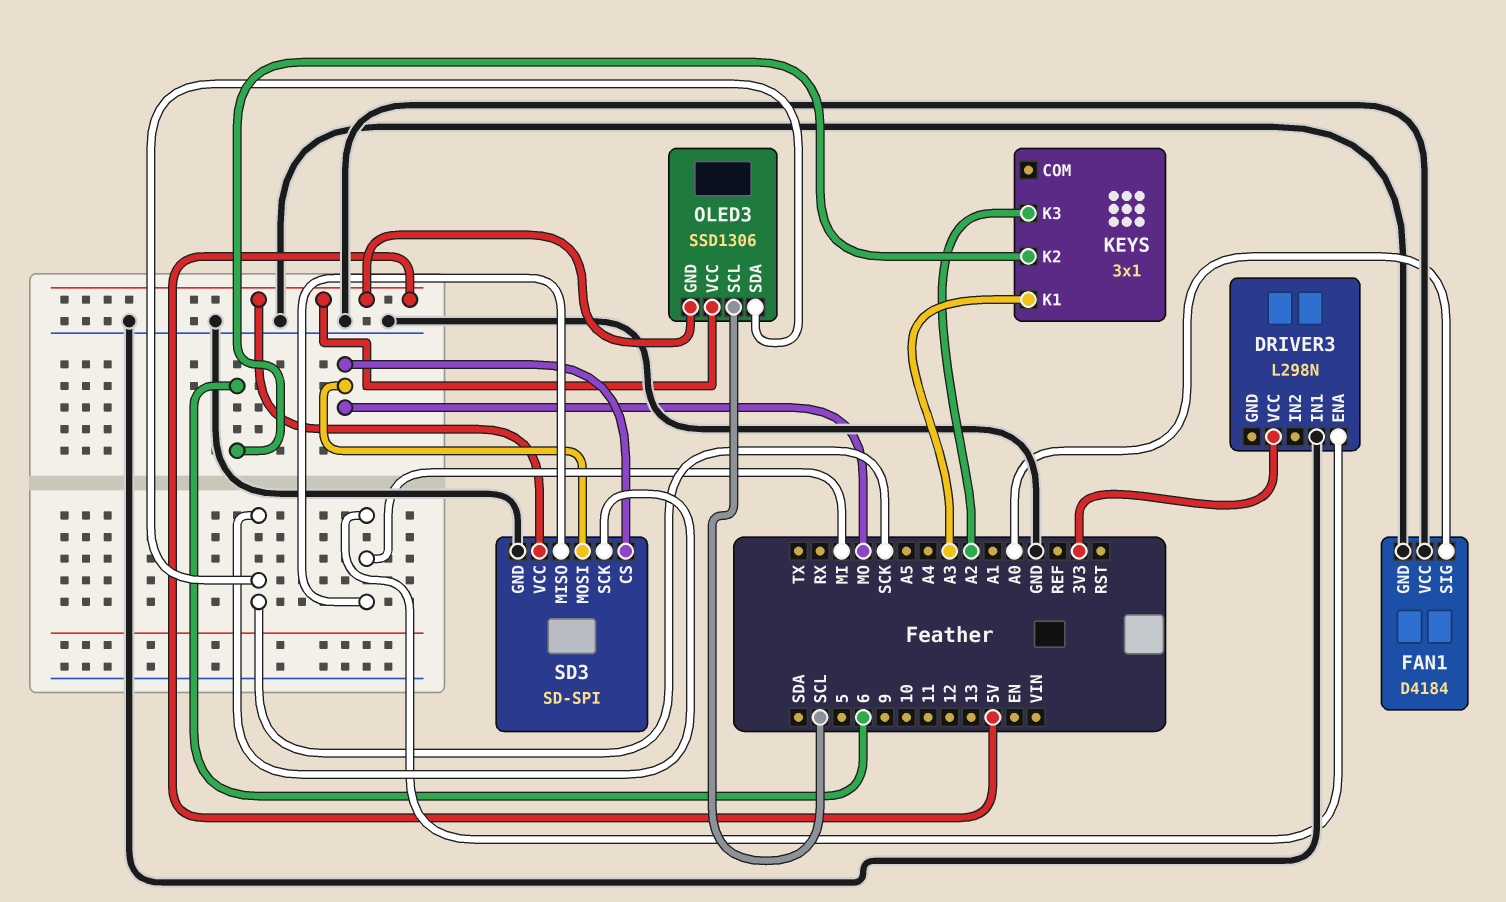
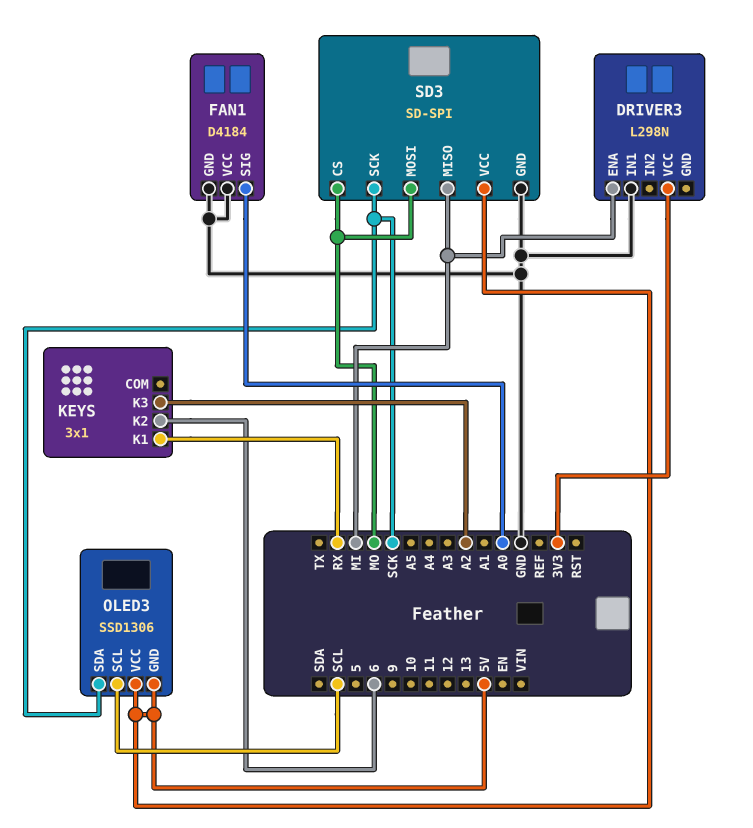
KEYS pin K1: A3 -> RX

